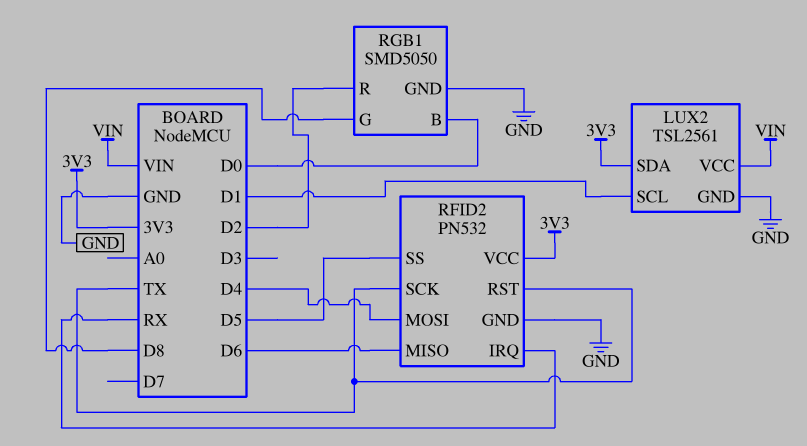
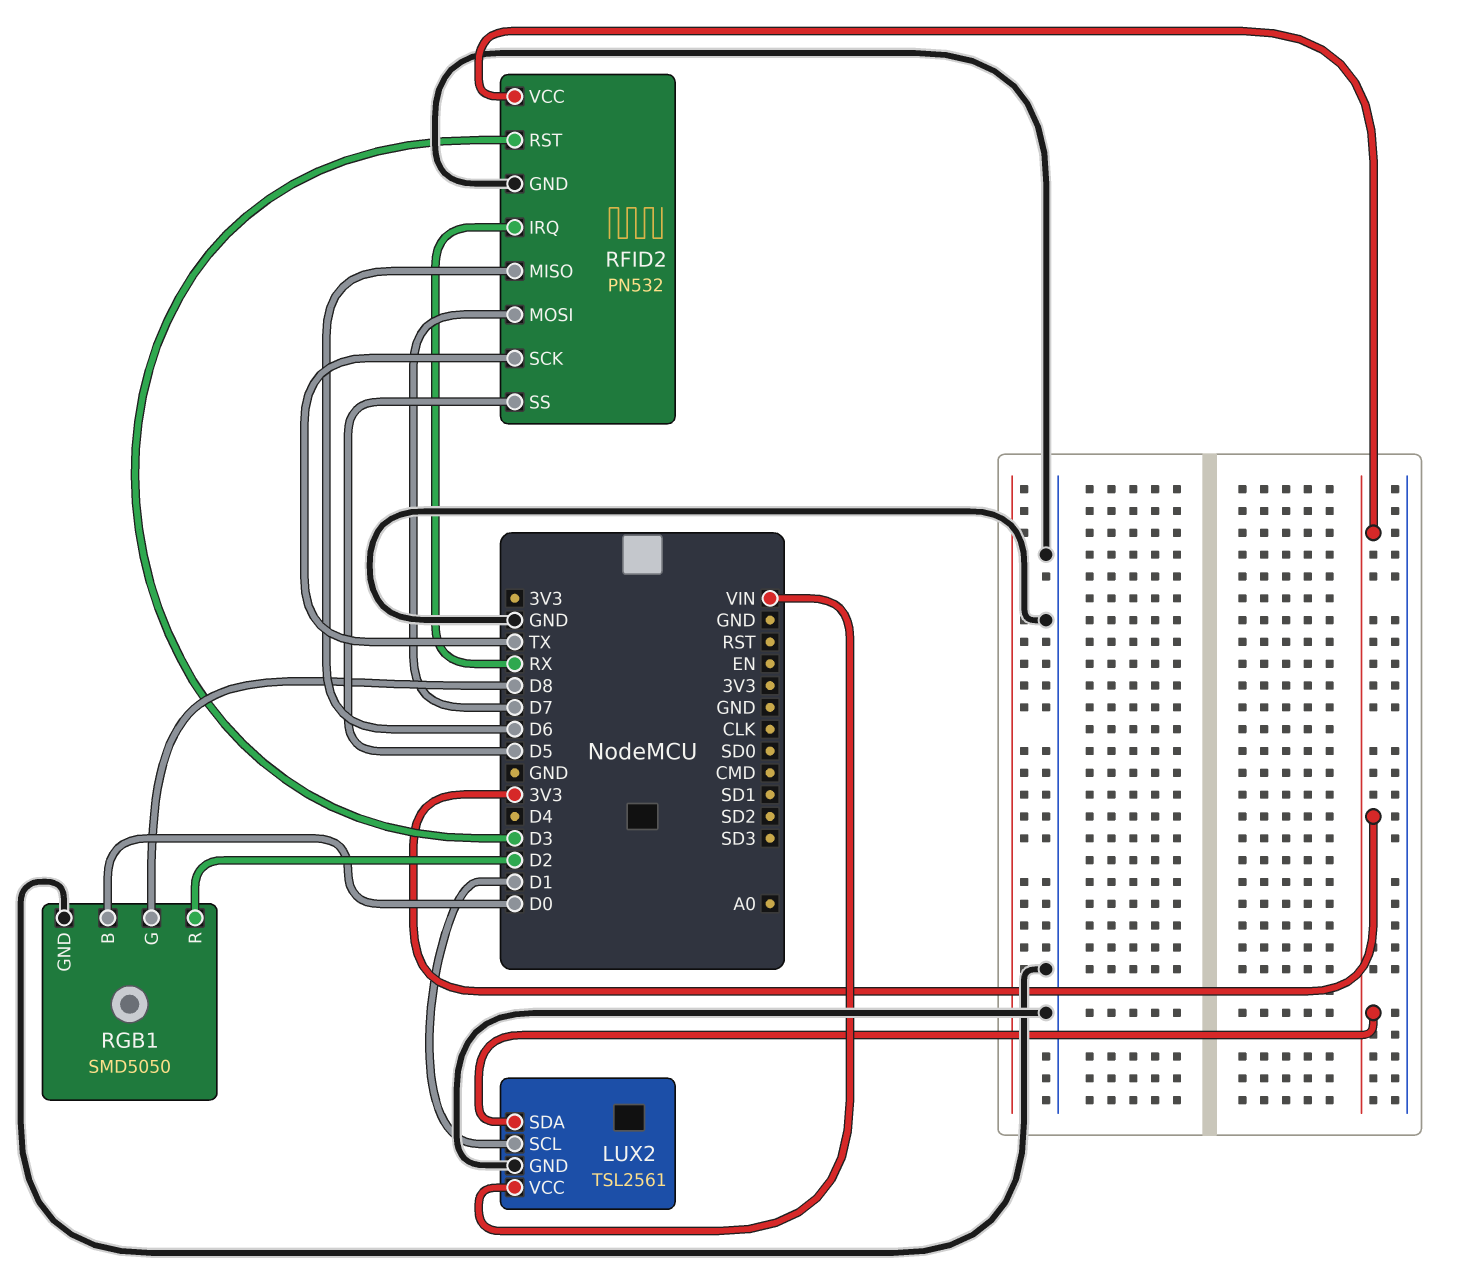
RFID2 pin MOSI: D4 -> D7
RFID2 pin RST: TX -> D3

